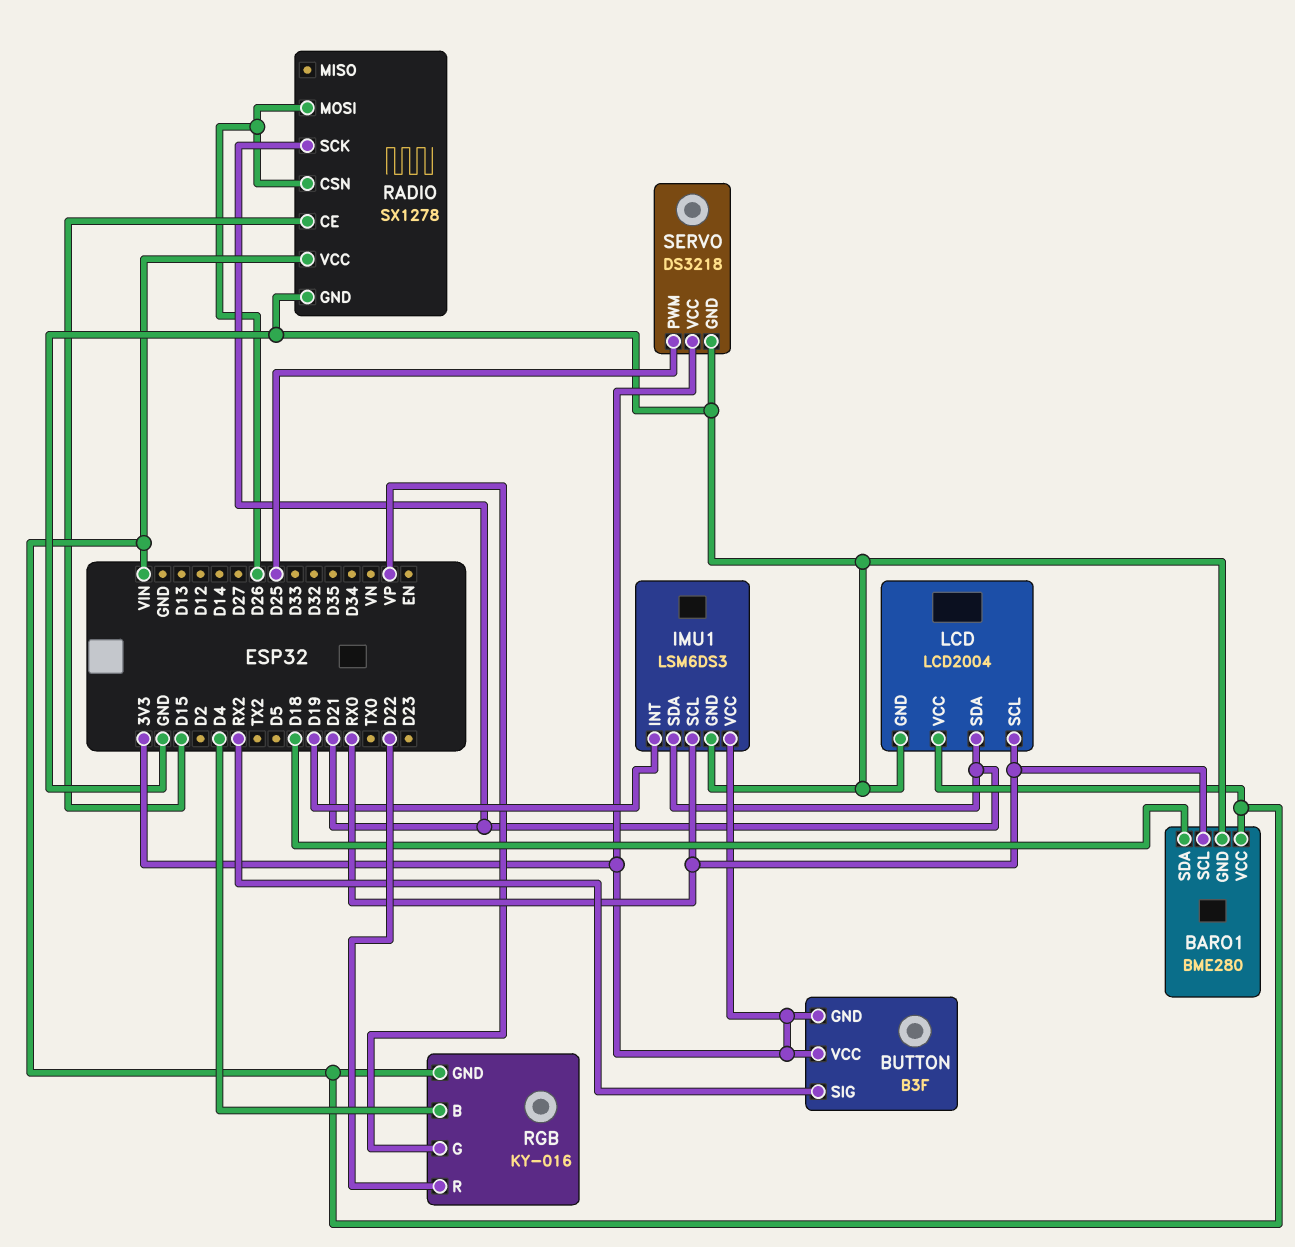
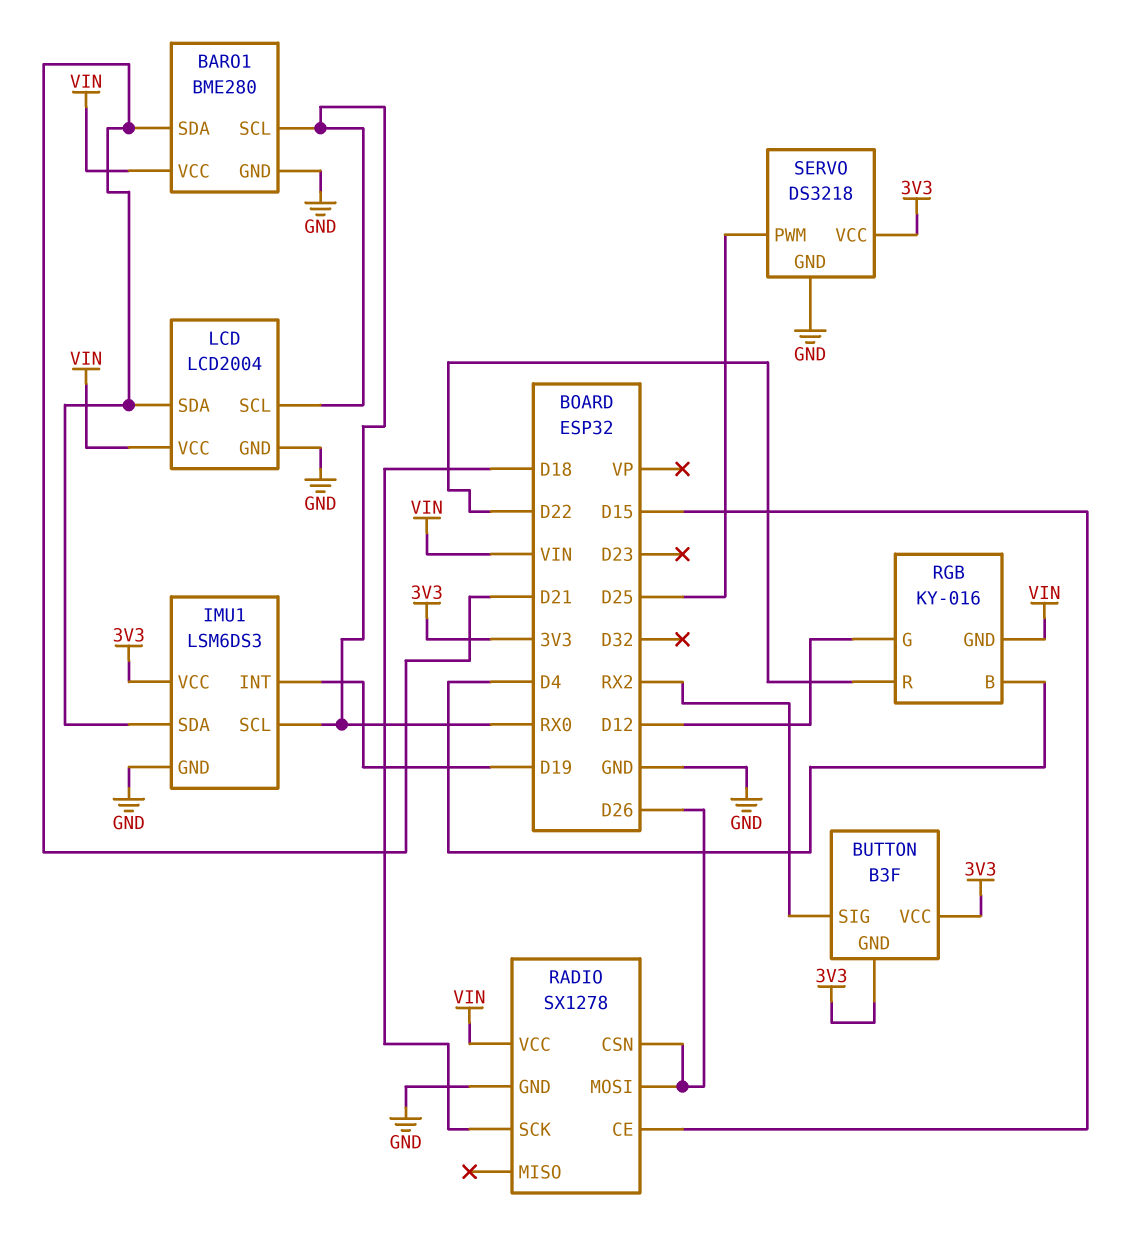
BARO1 pin SDA: D18 -> D21
RADIO pin SCK: D21 -> D18
RGB pin G: VP -> D12

